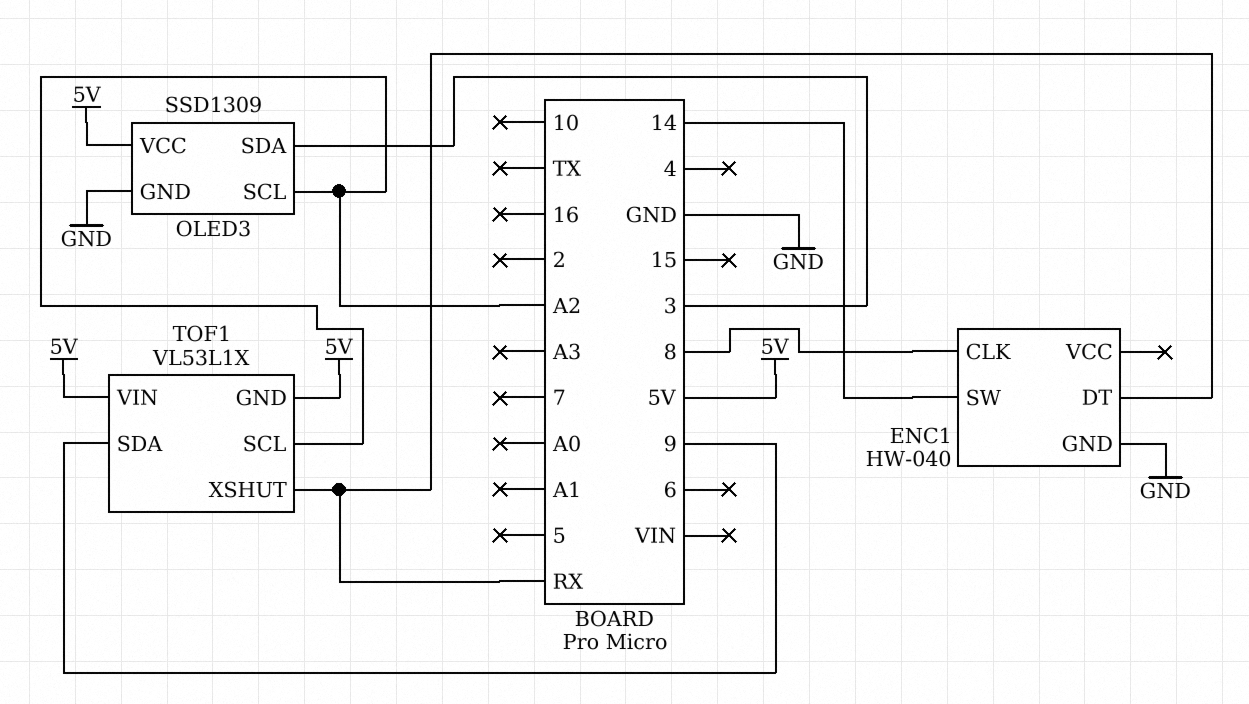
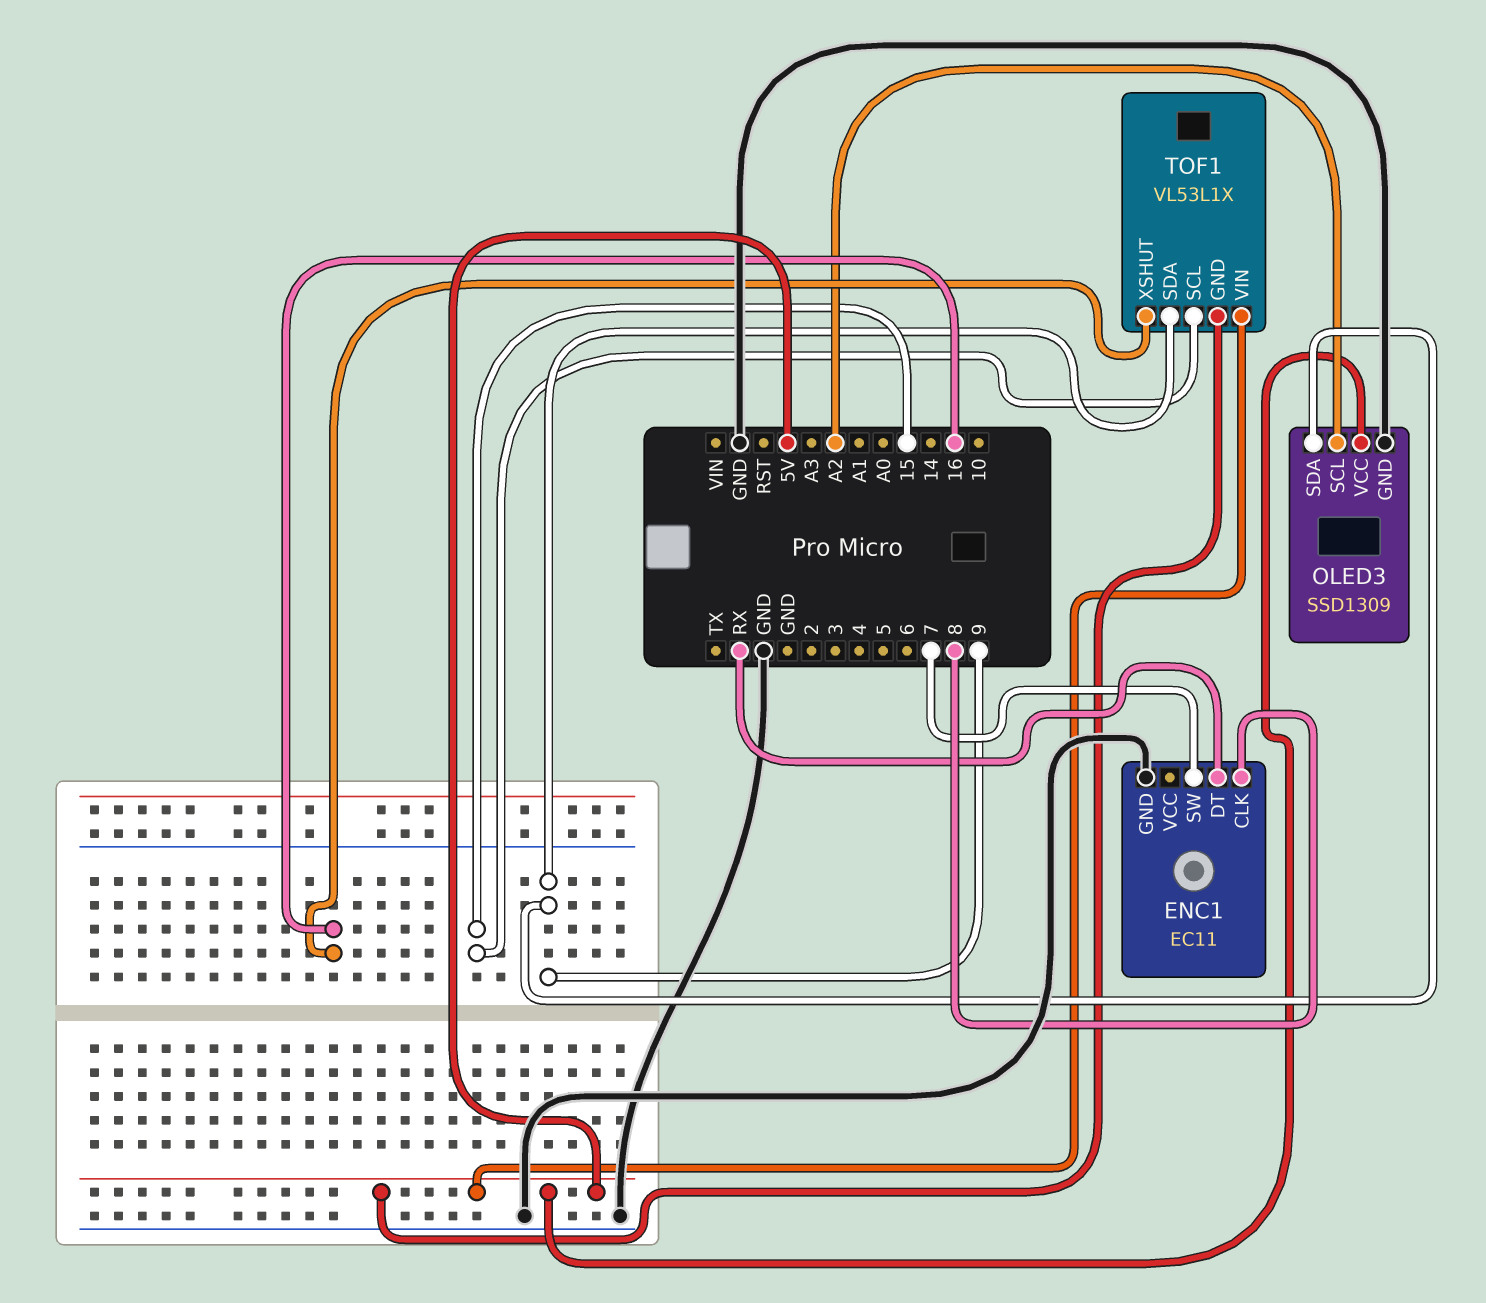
ENC1: HW-040 -> EC11
ENC1 pin SW: 14 -> 7
OLED3 pin SDA: 3 -> 9
TOF1 pin SCL: A2 -> 15
TOF1 pin XSHUT: RX -> 16

